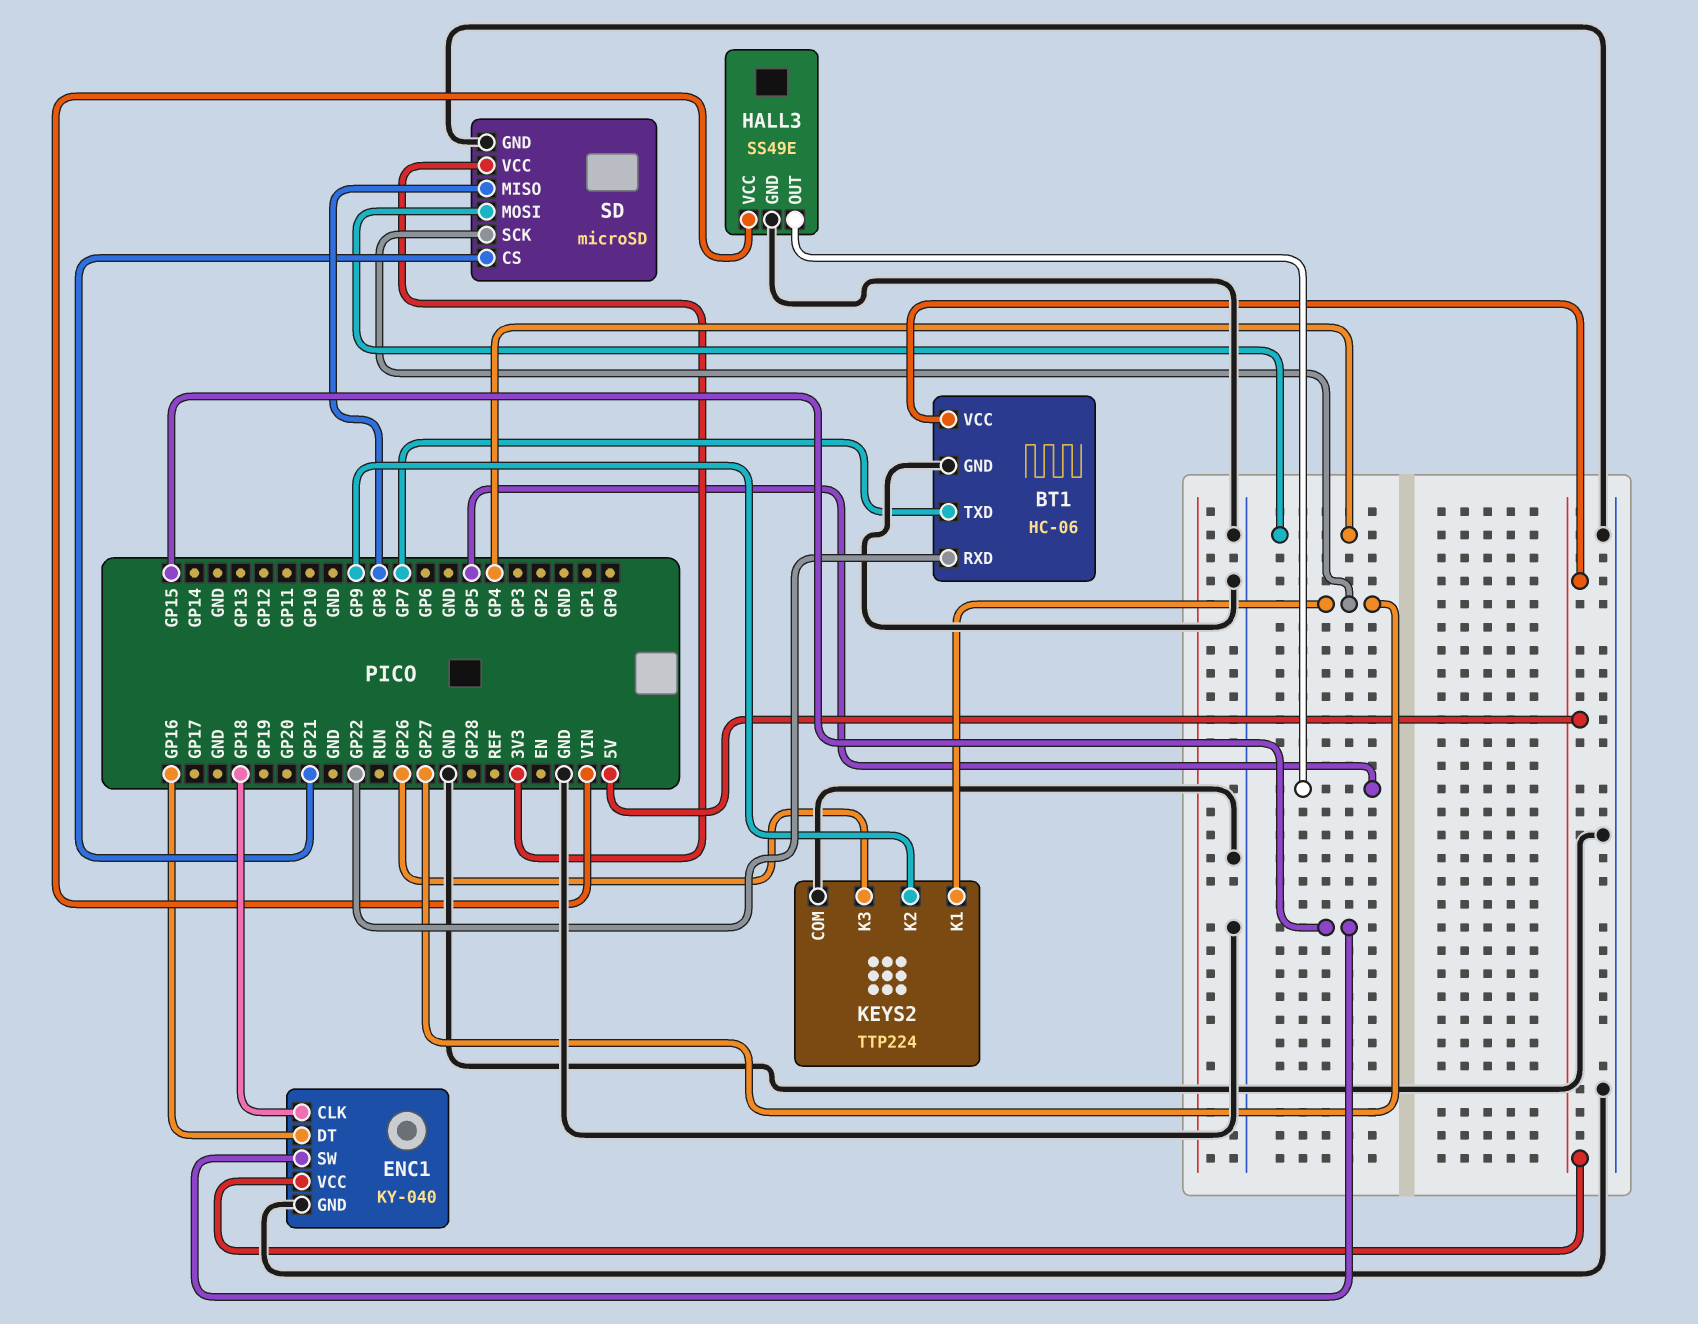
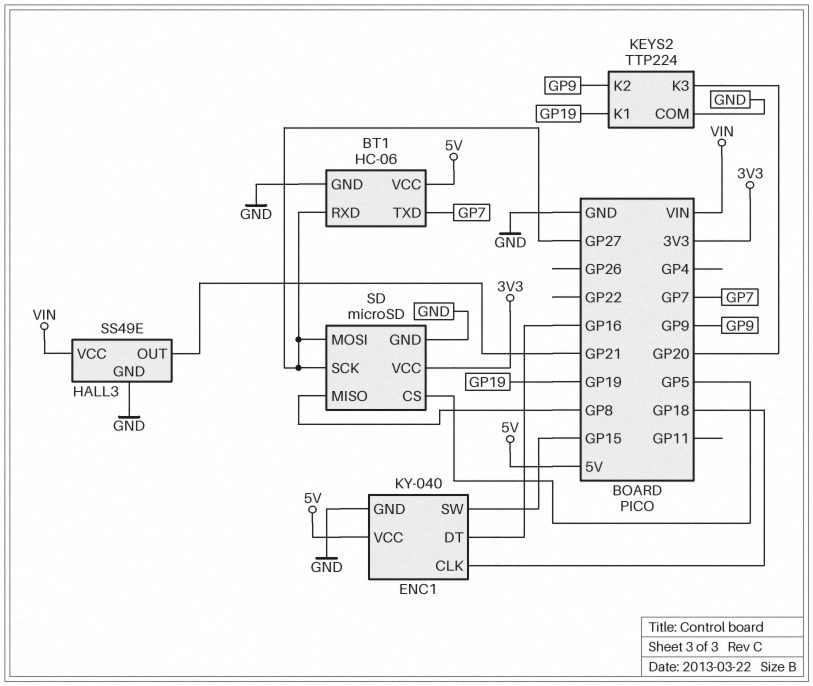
BT1 pin RXD: GP22 -> GP27
HALL3 pin OUT: GP5 -> GP21
KEYS2 pin K1: GP27 -> GP19
KEYS2 pin K3: GP26 -> GP20
SD pin CS: GP21 -> GP5
SD pin MOSI: GP4 -> GP27

